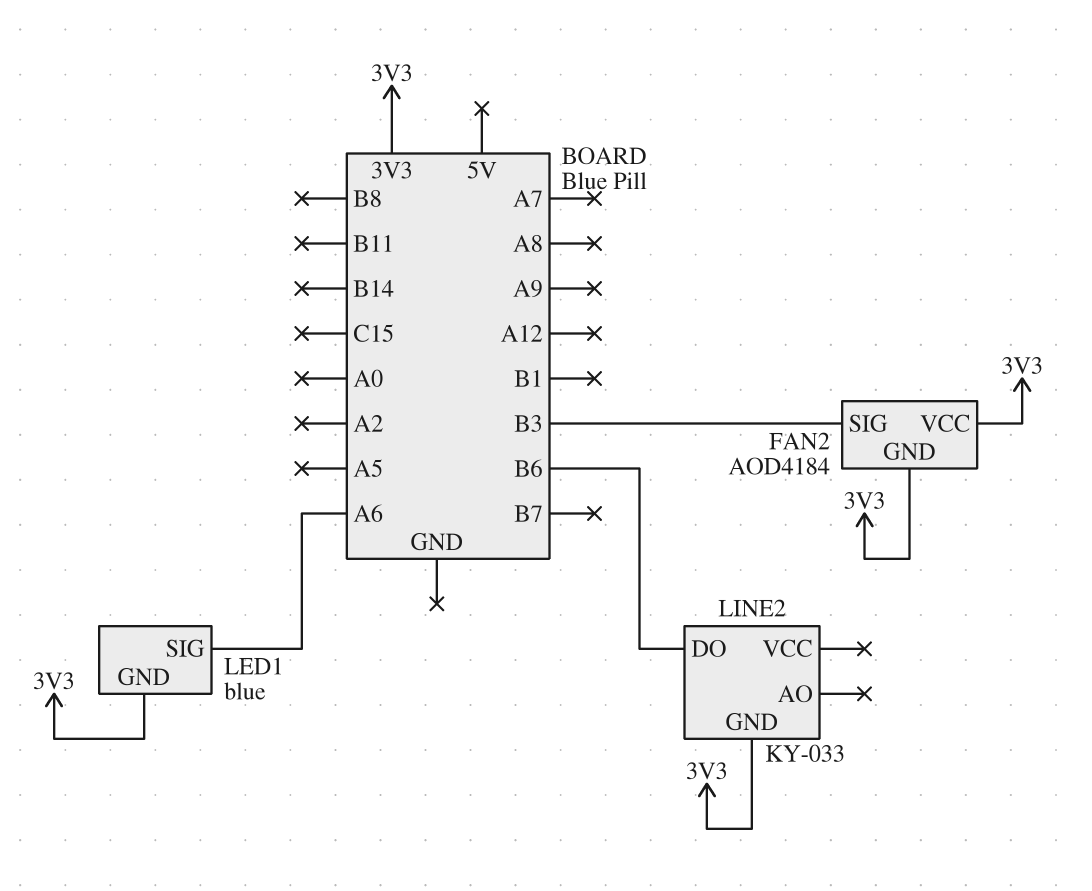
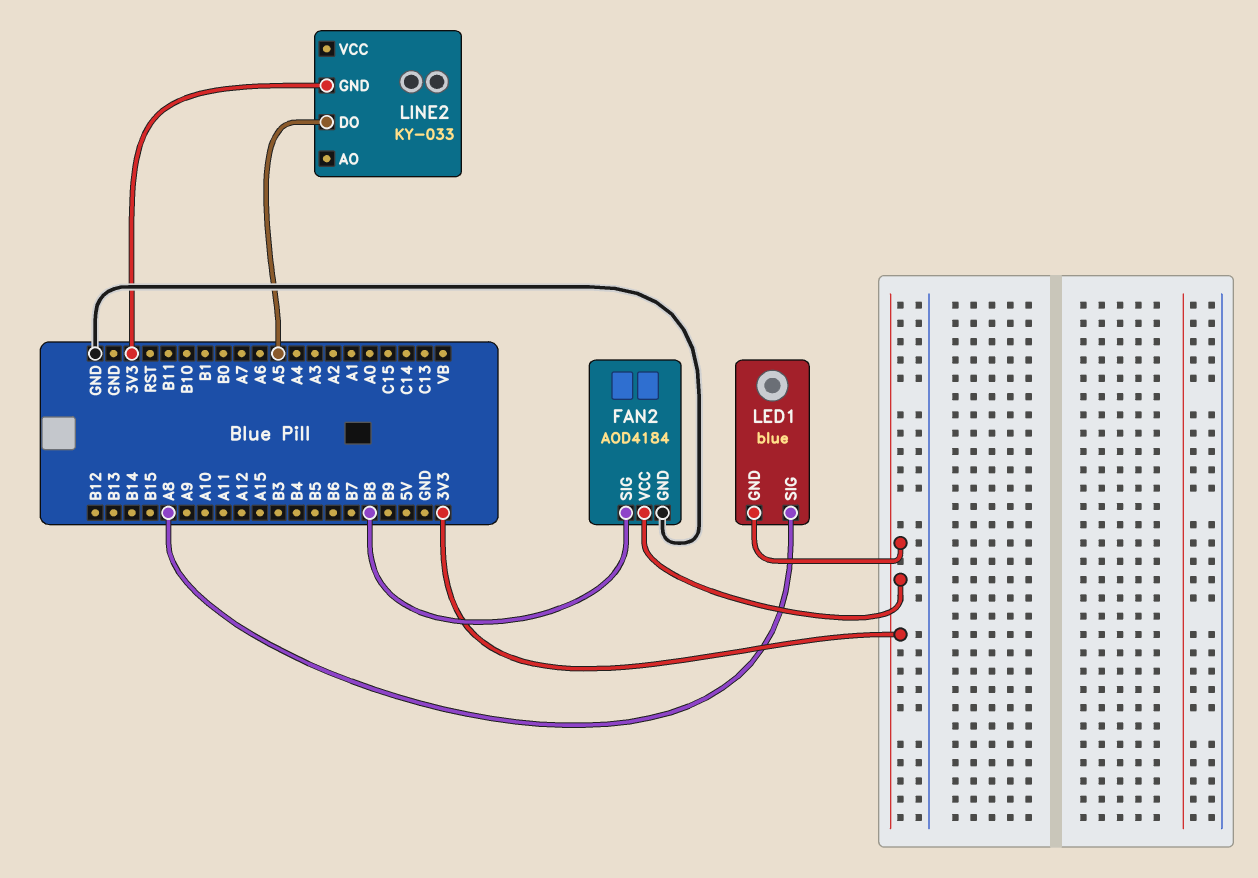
FAN2 pin GND: 3V3 -> GND
FAN2 pin SIG: B3 -> B8
LED1 pin SIG: A6 -> A8
LINE2 pin DO: B6 -> A5

